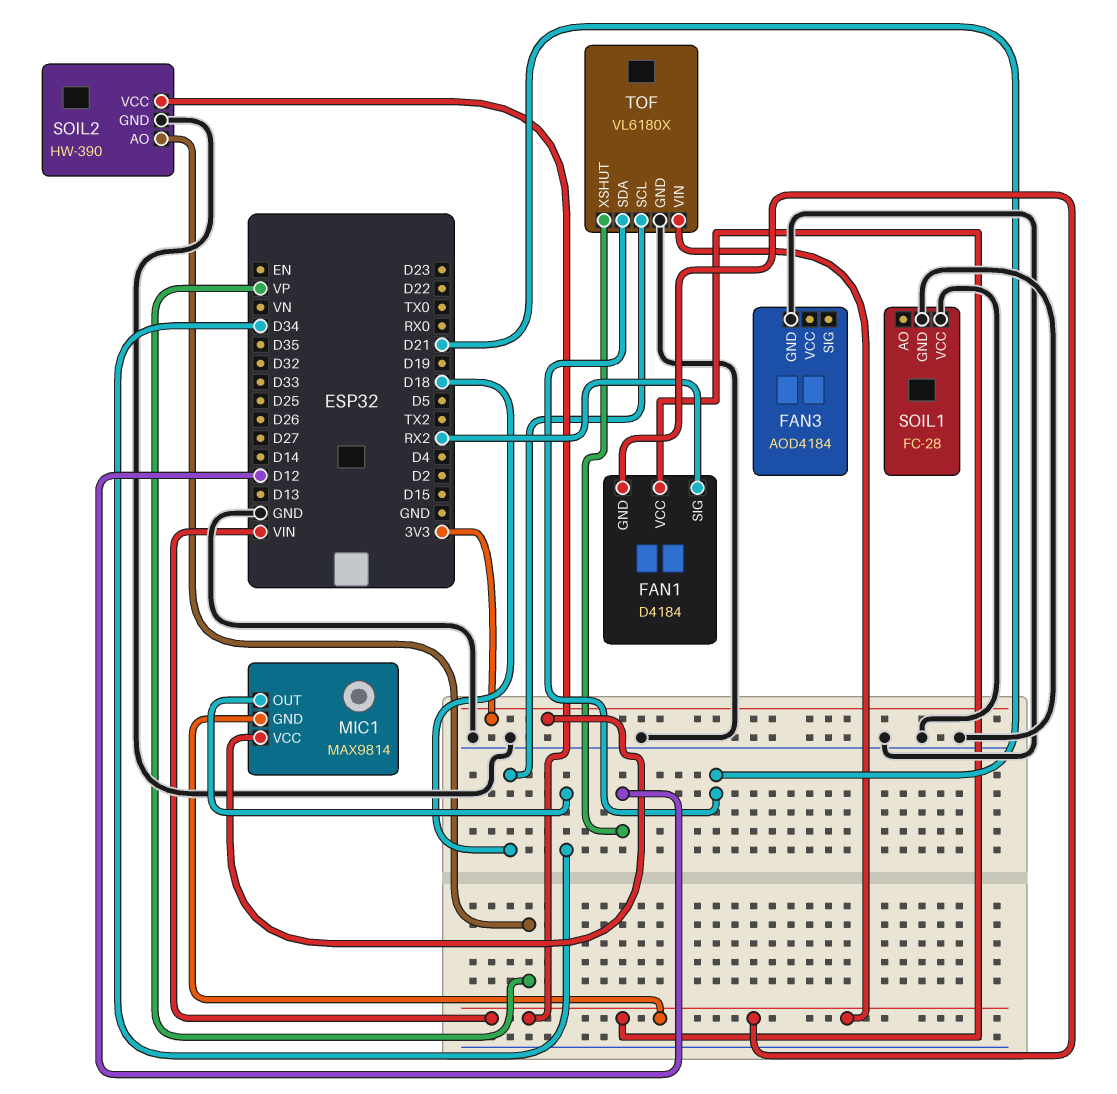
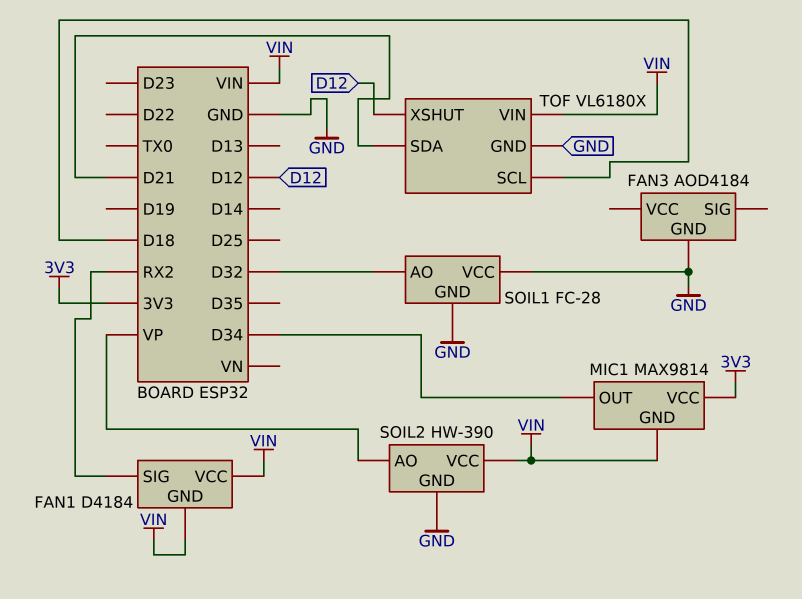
SOIL1 pin AO: none -> D32

